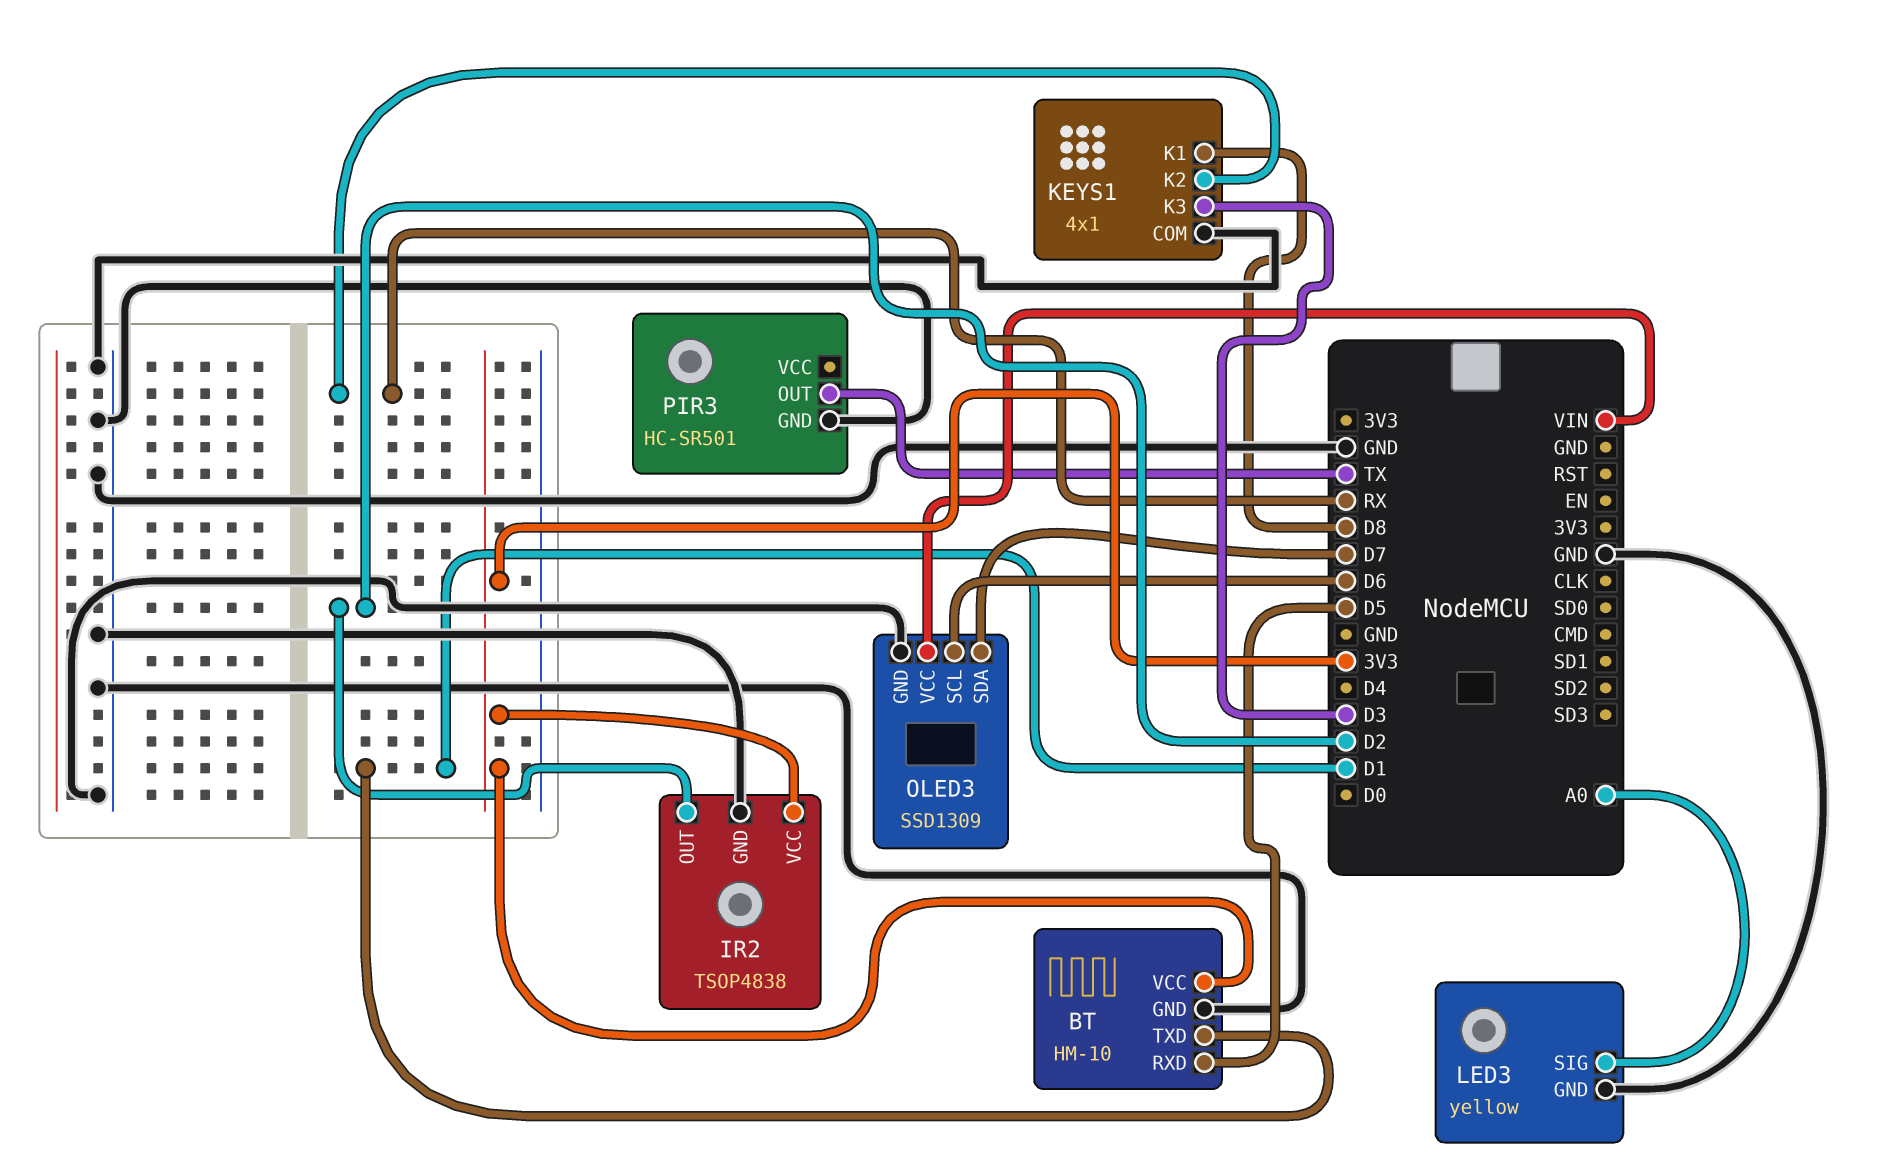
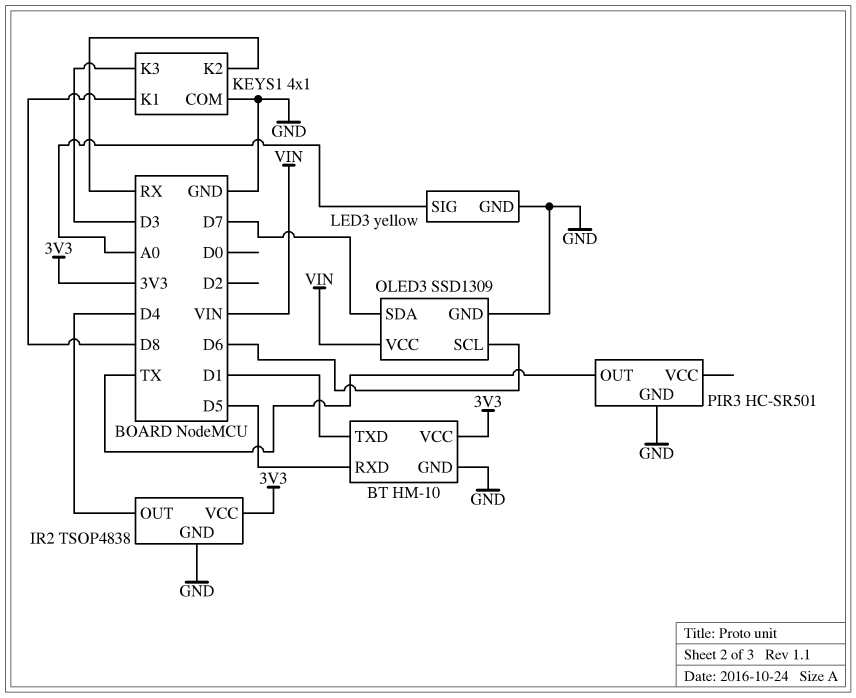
IR2 pin OUT: D2 -> D4

